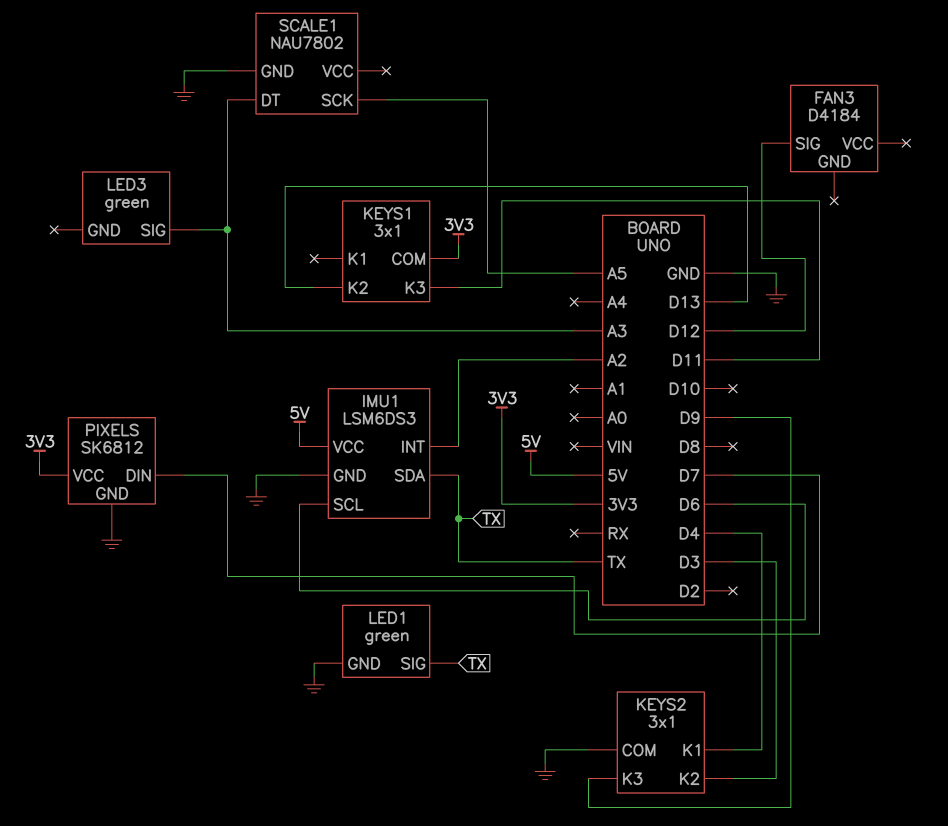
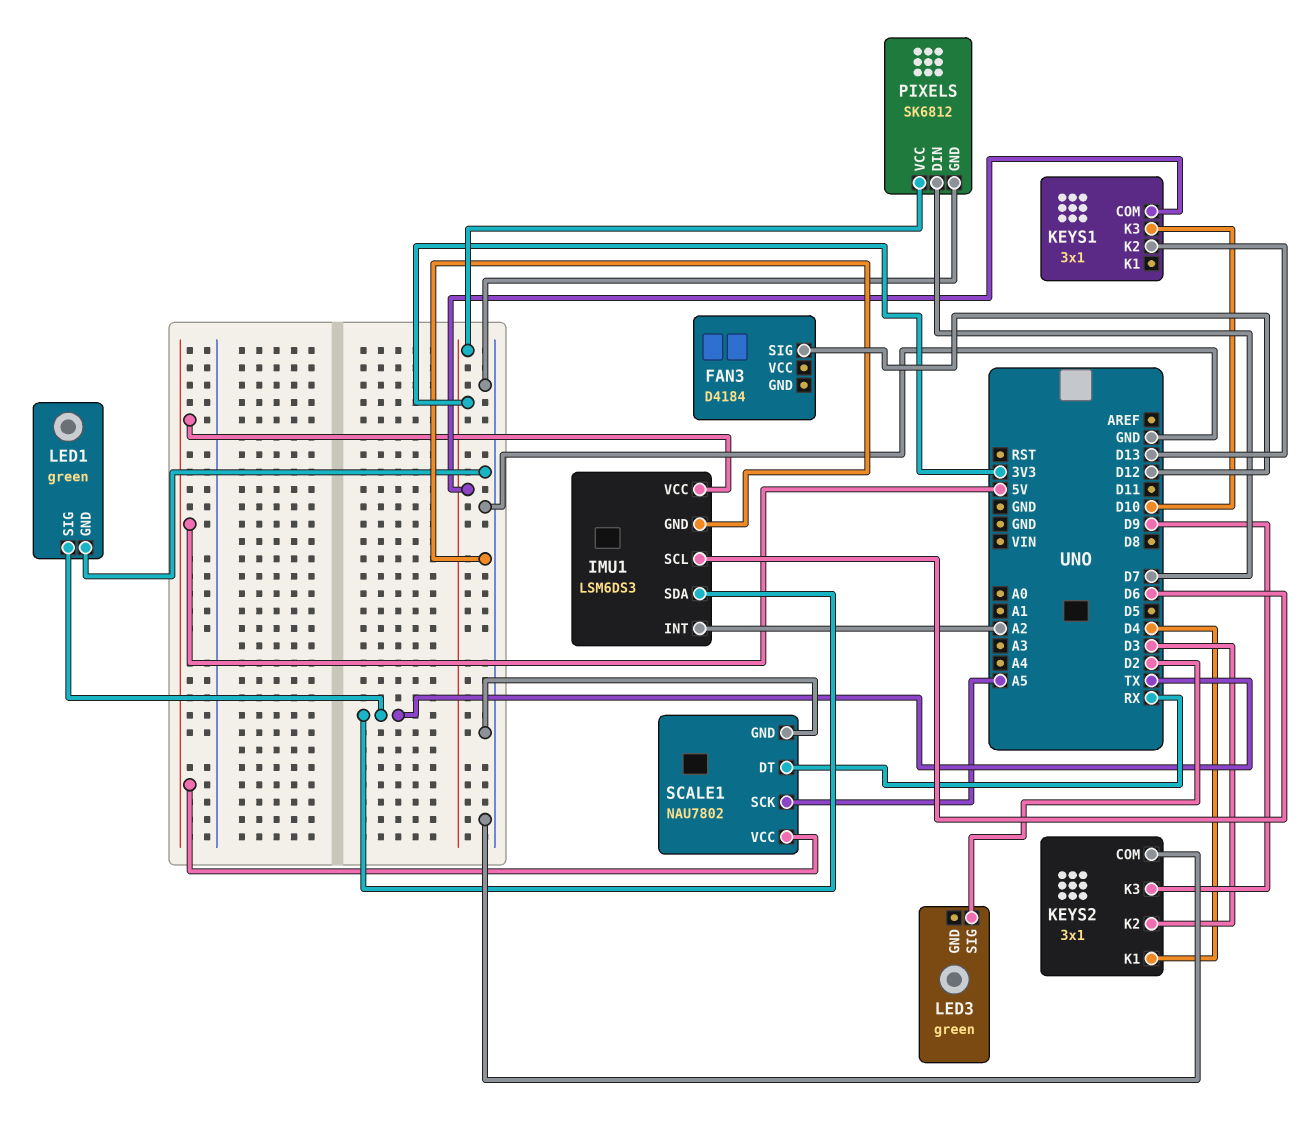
KEYS1 pin K3: D11 -> D10
LED3 pin SIG: A3 -> D2
SCALE1 pin DT: A3 -> RX
SCALE1 pin VCC: none -> 5V

